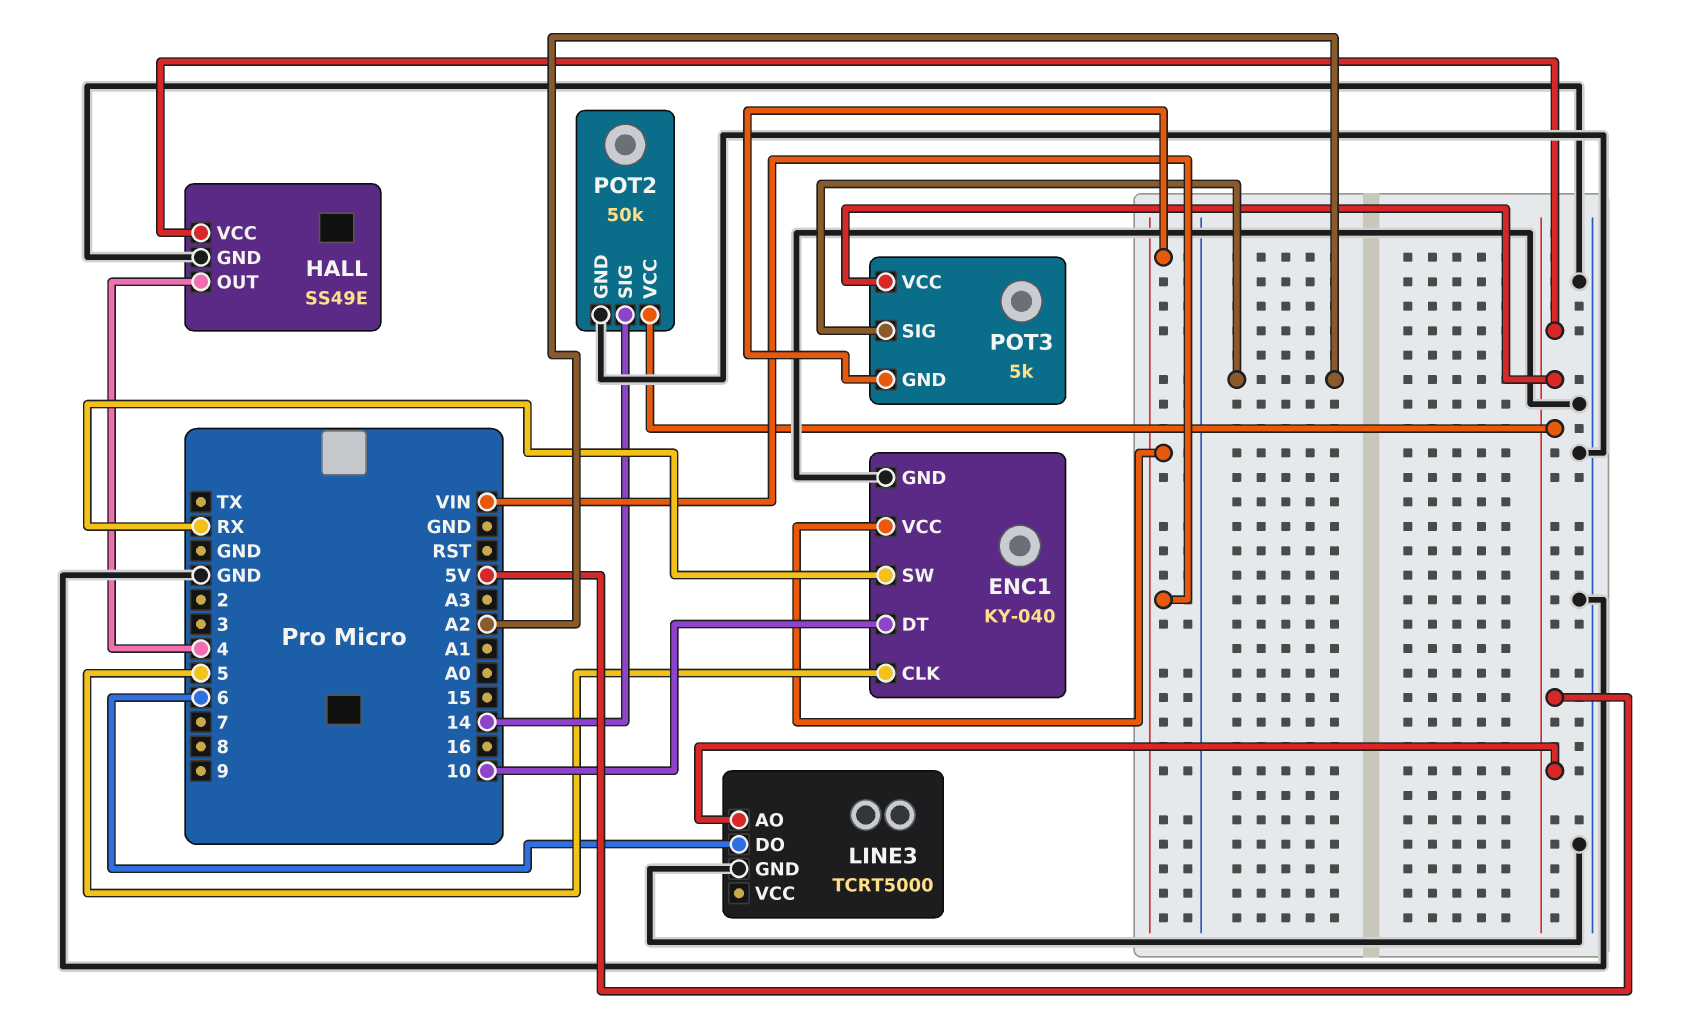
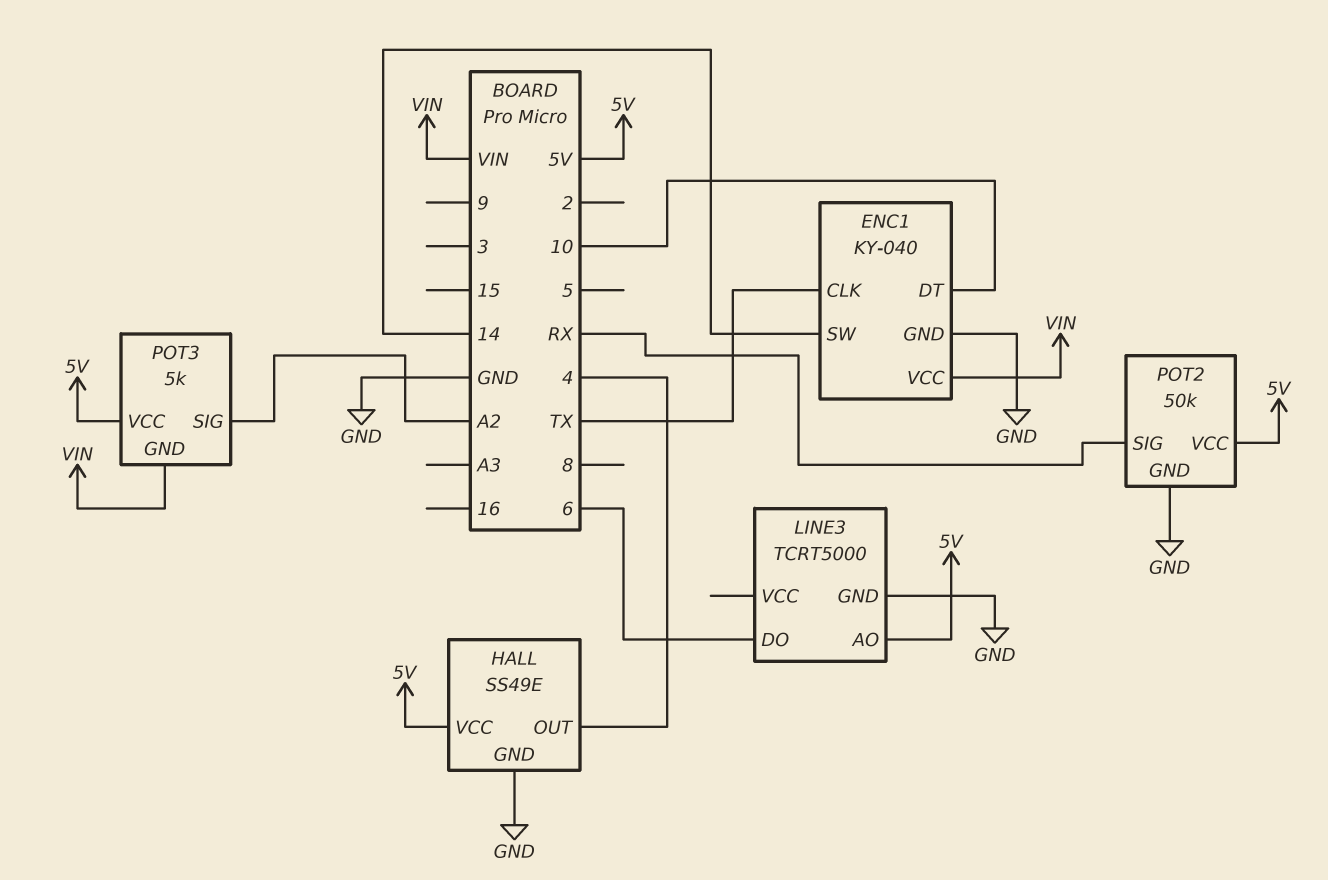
ENC1 pin CLK: 5 -> TX
ENC1 pin SW: RX -> 14
POT2 pin SIG: 14 -> RX

